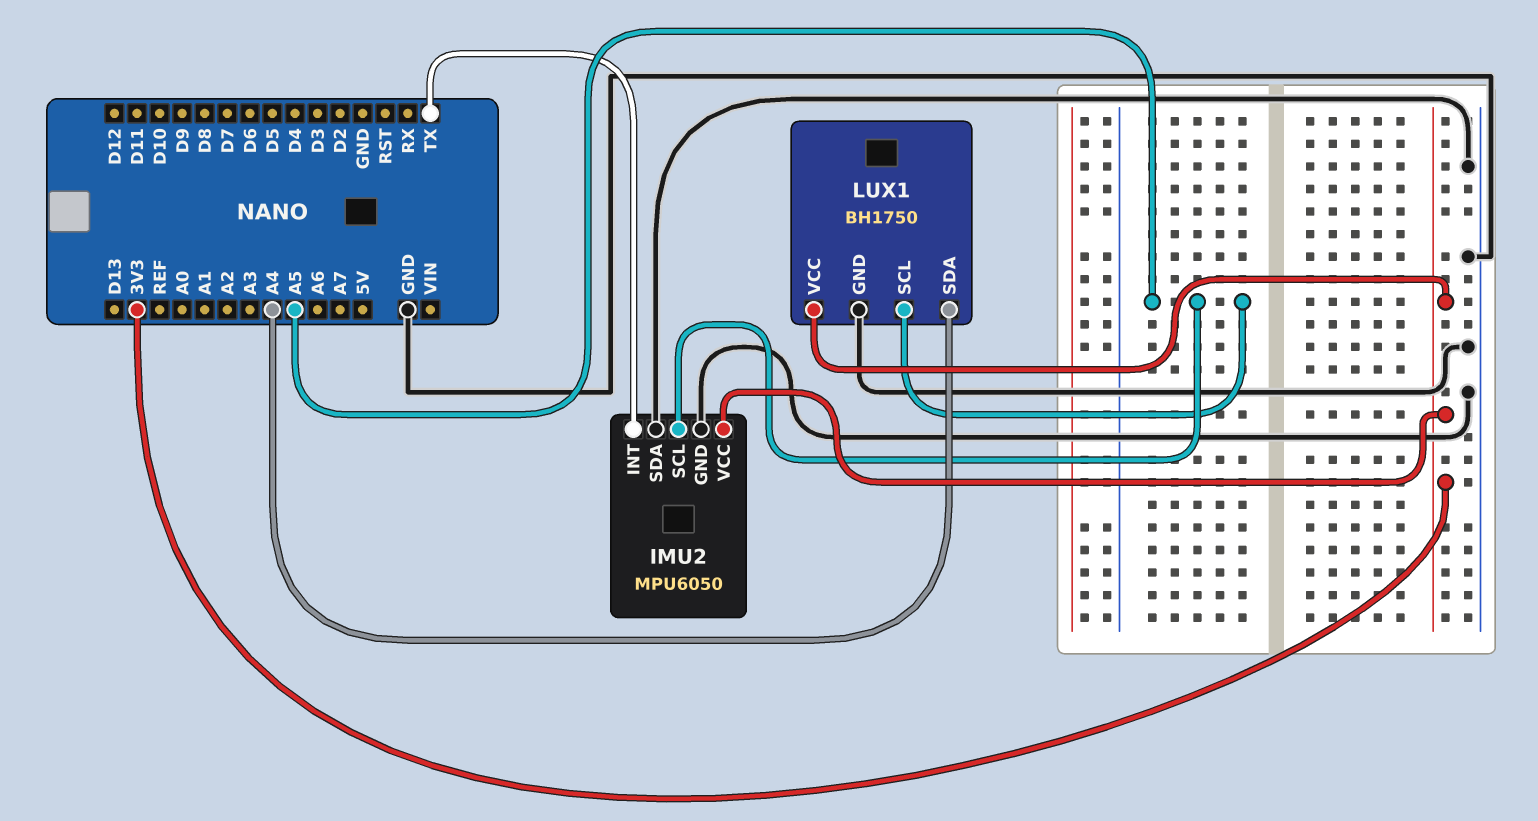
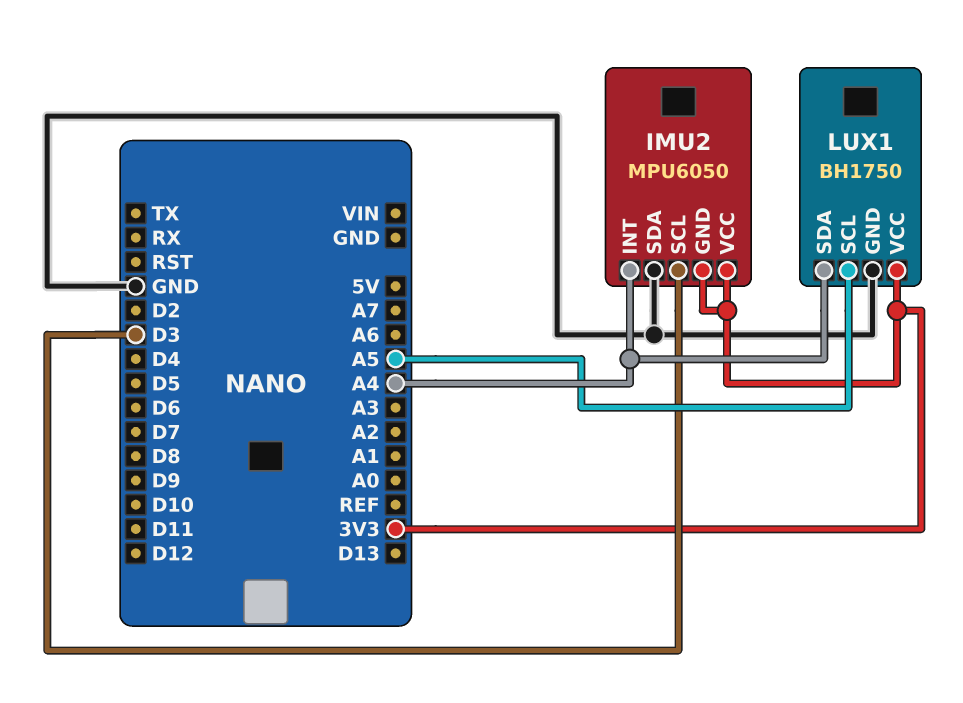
IMU2 pin GND: GND -> 3V3
IMU2 pin INT: TX -> A4
IMU2 pin SCL: A5 -> D3

